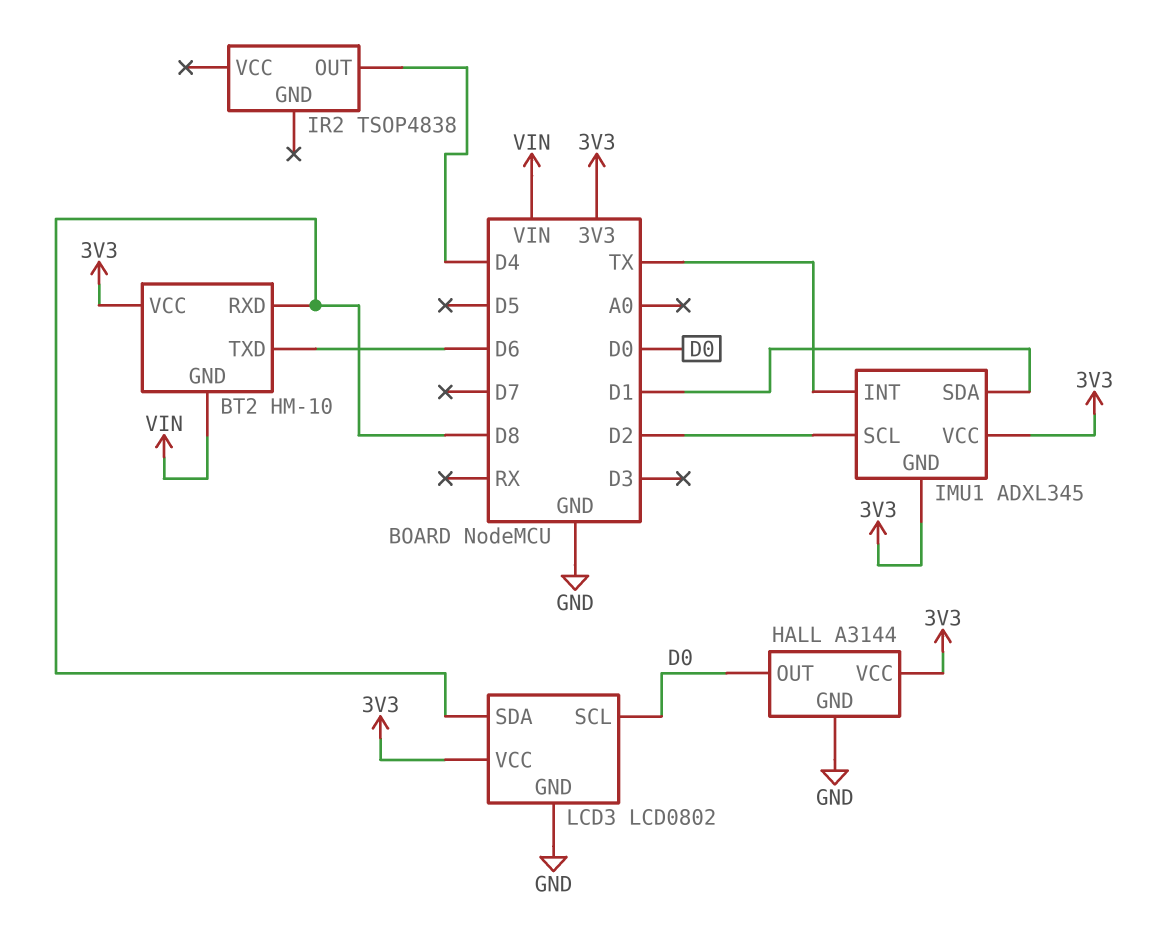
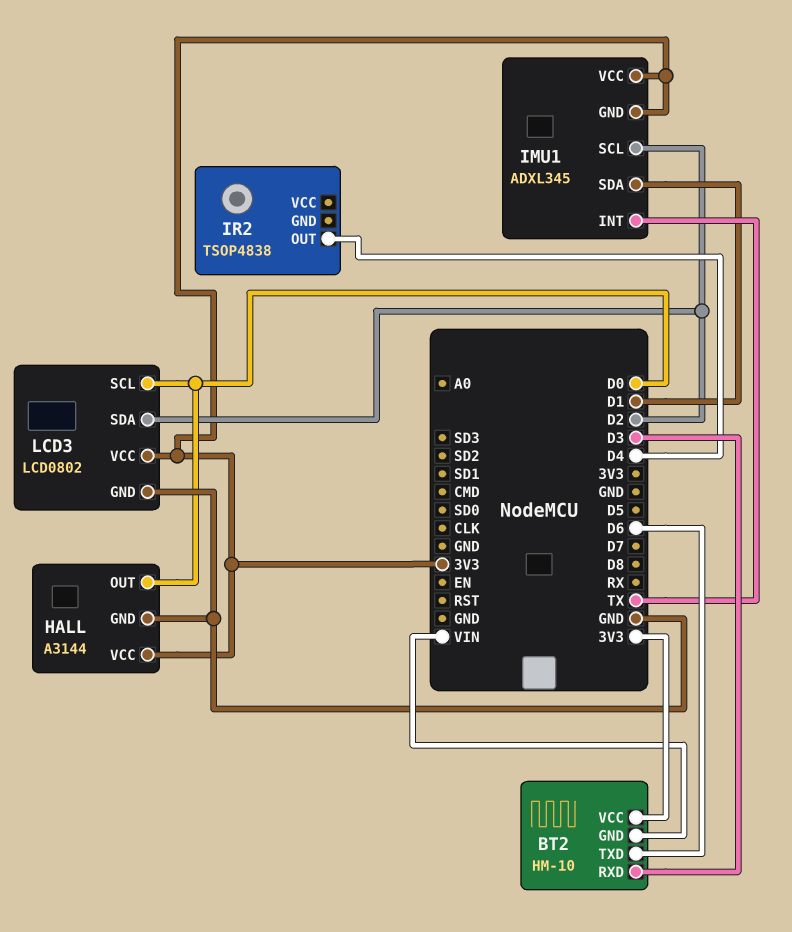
BT2 pin RXD: D8 -> D3
LCD3 pin SDA: D8 -> D2

